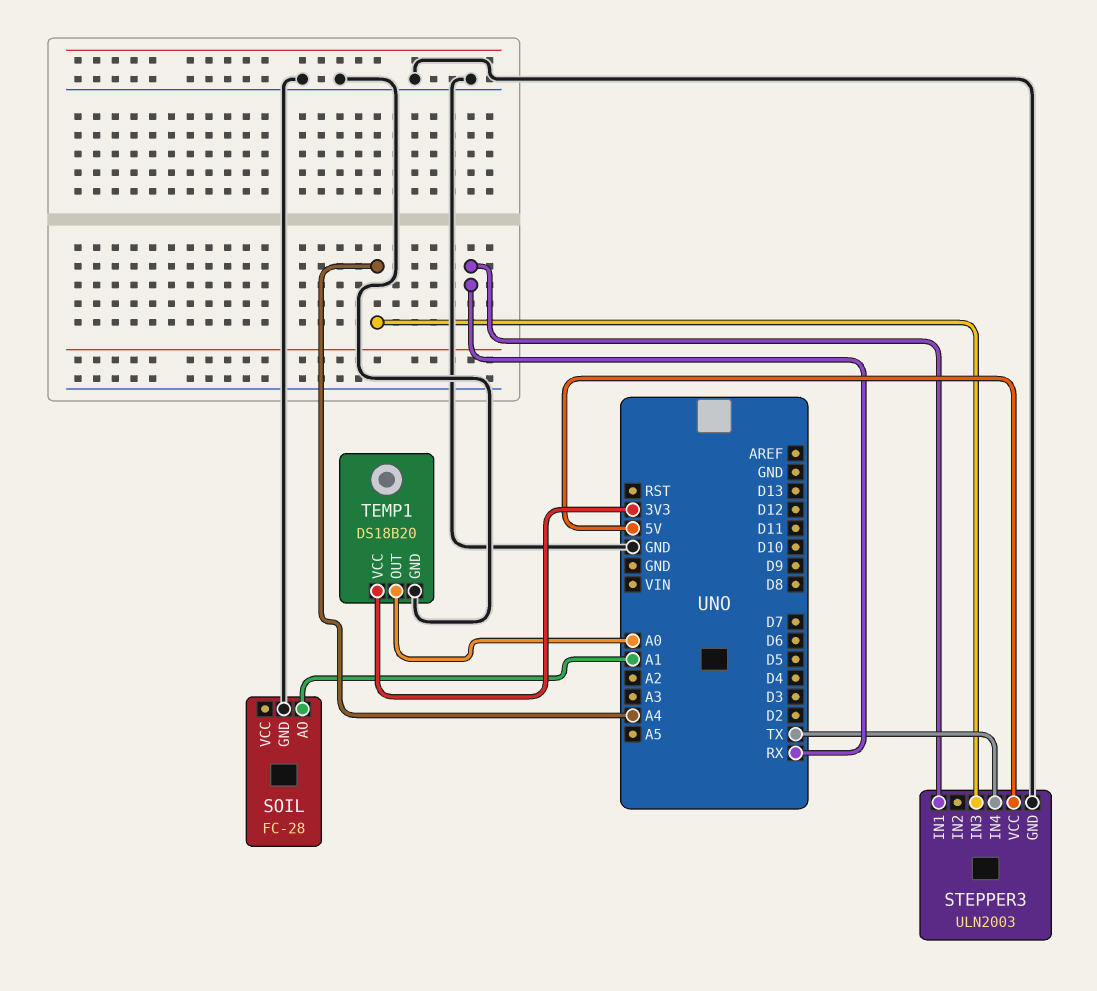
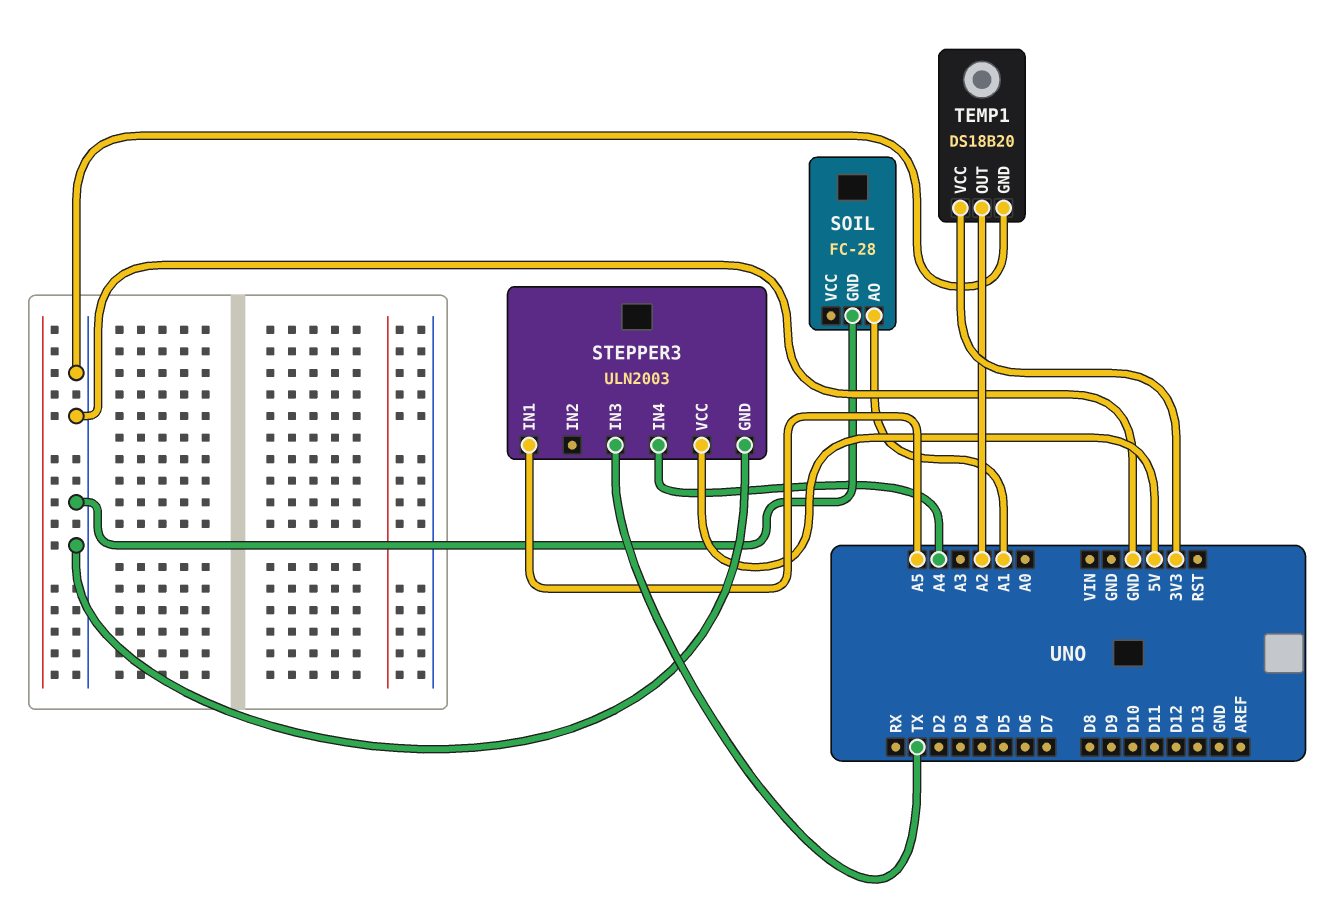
STEPPER3 pin IN1: RX -> A5
STEPPER3 pin IN3: A4 -> TX
STEPPER3 pin IN4: TX -> A4
TEMP1 pin OUT: A0 -> A2

